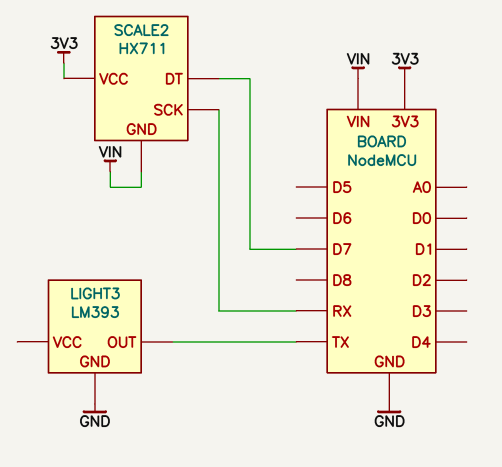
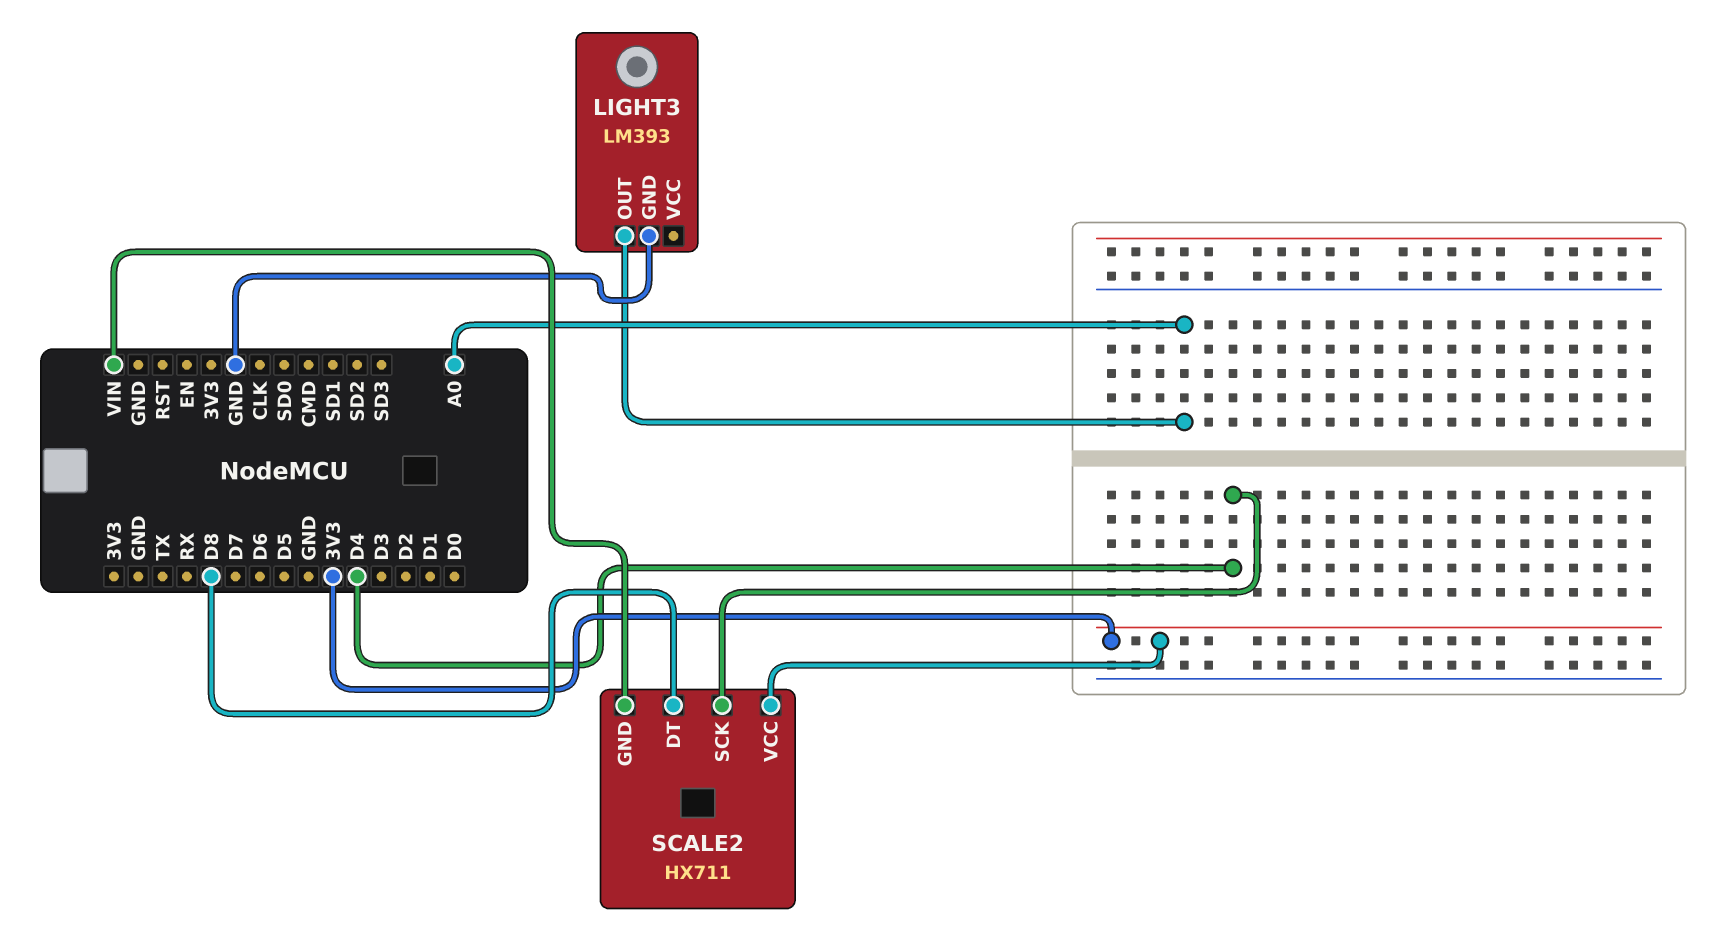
LIGHT3 pin OUT: TX -> A0
SCALE2 pin DT: D7 -> D8
SCALE2 pin SCK: RX -> D4

